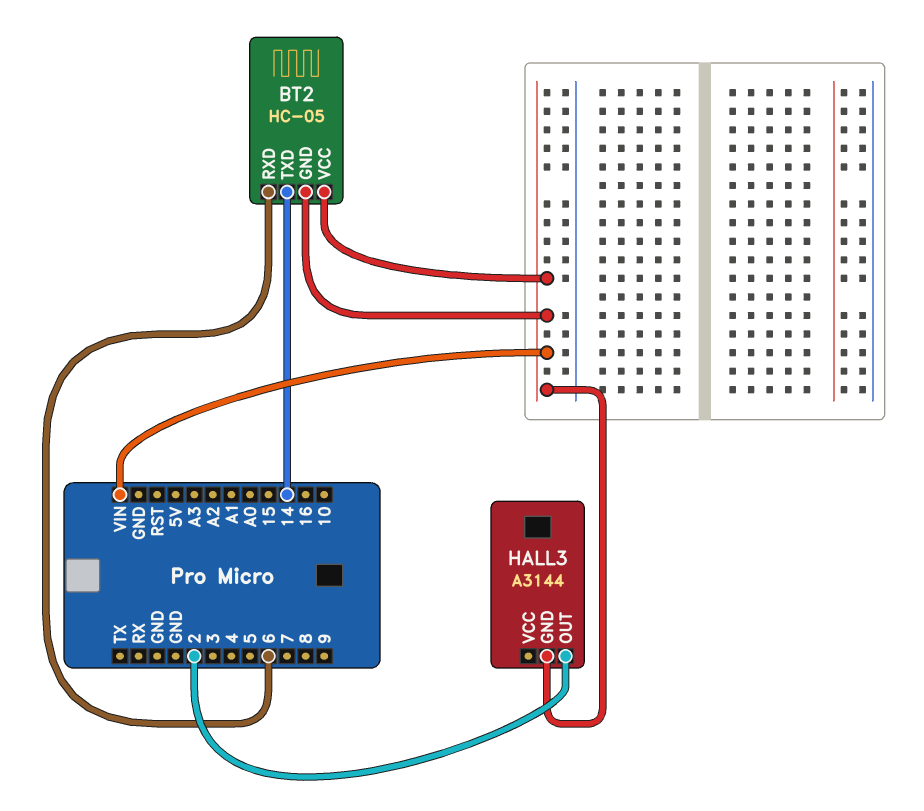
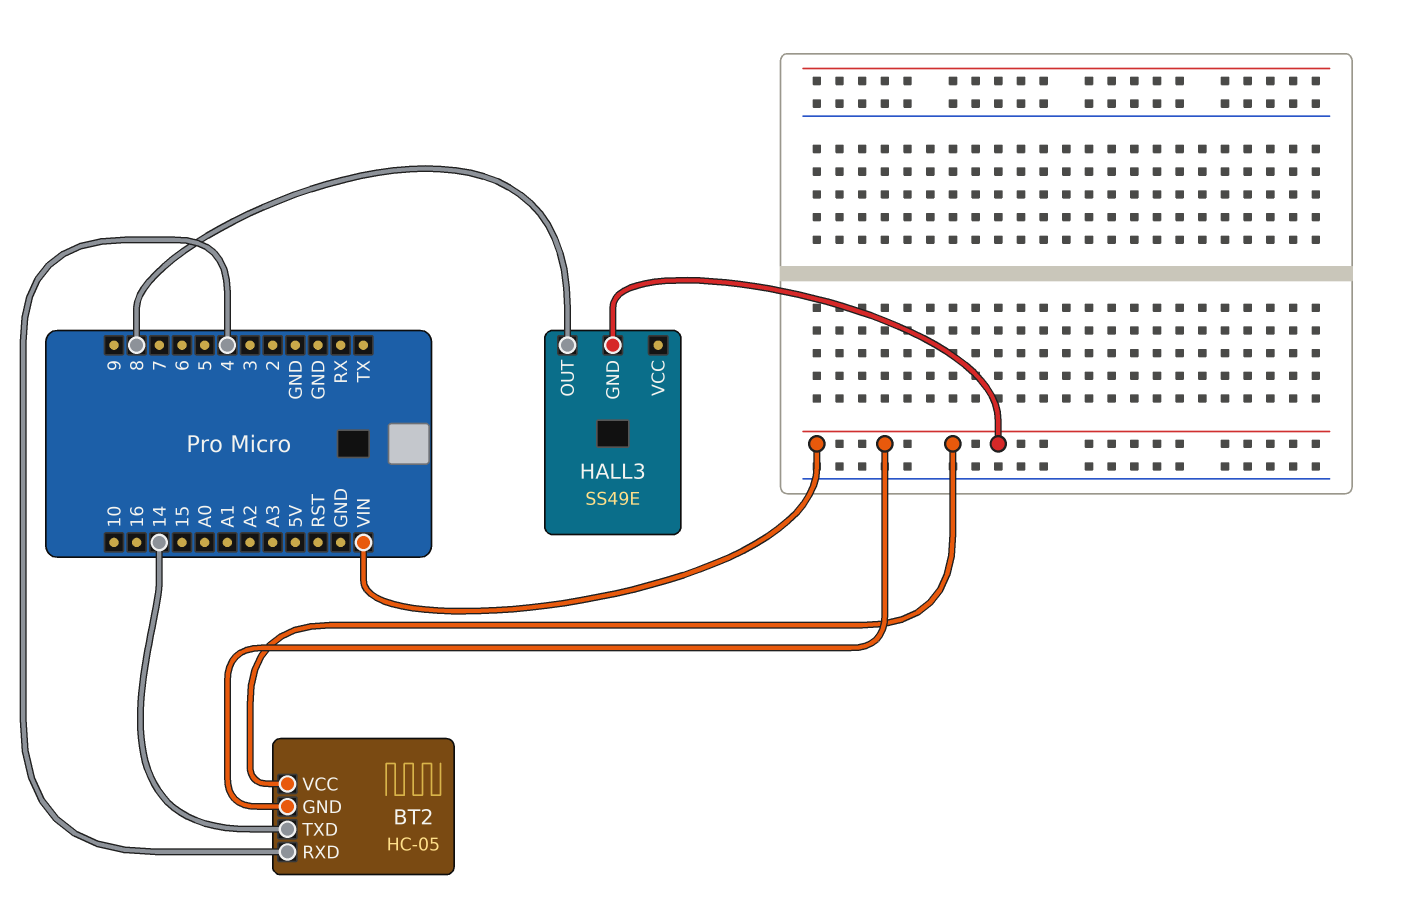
BT2 pin RXD: 6 -> 4
HALL3: A3144 -> SS49E
HALL3 pin OUT: 2 -> 8

